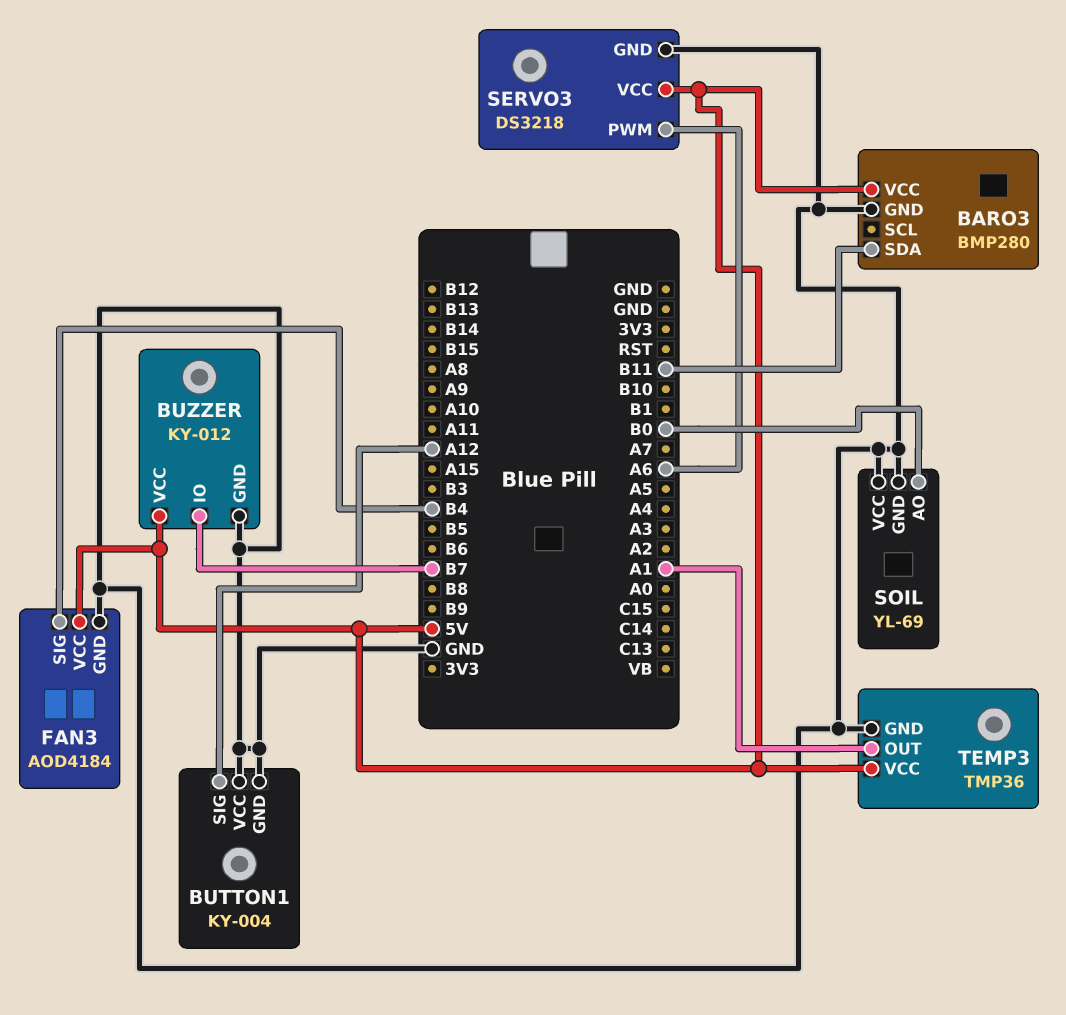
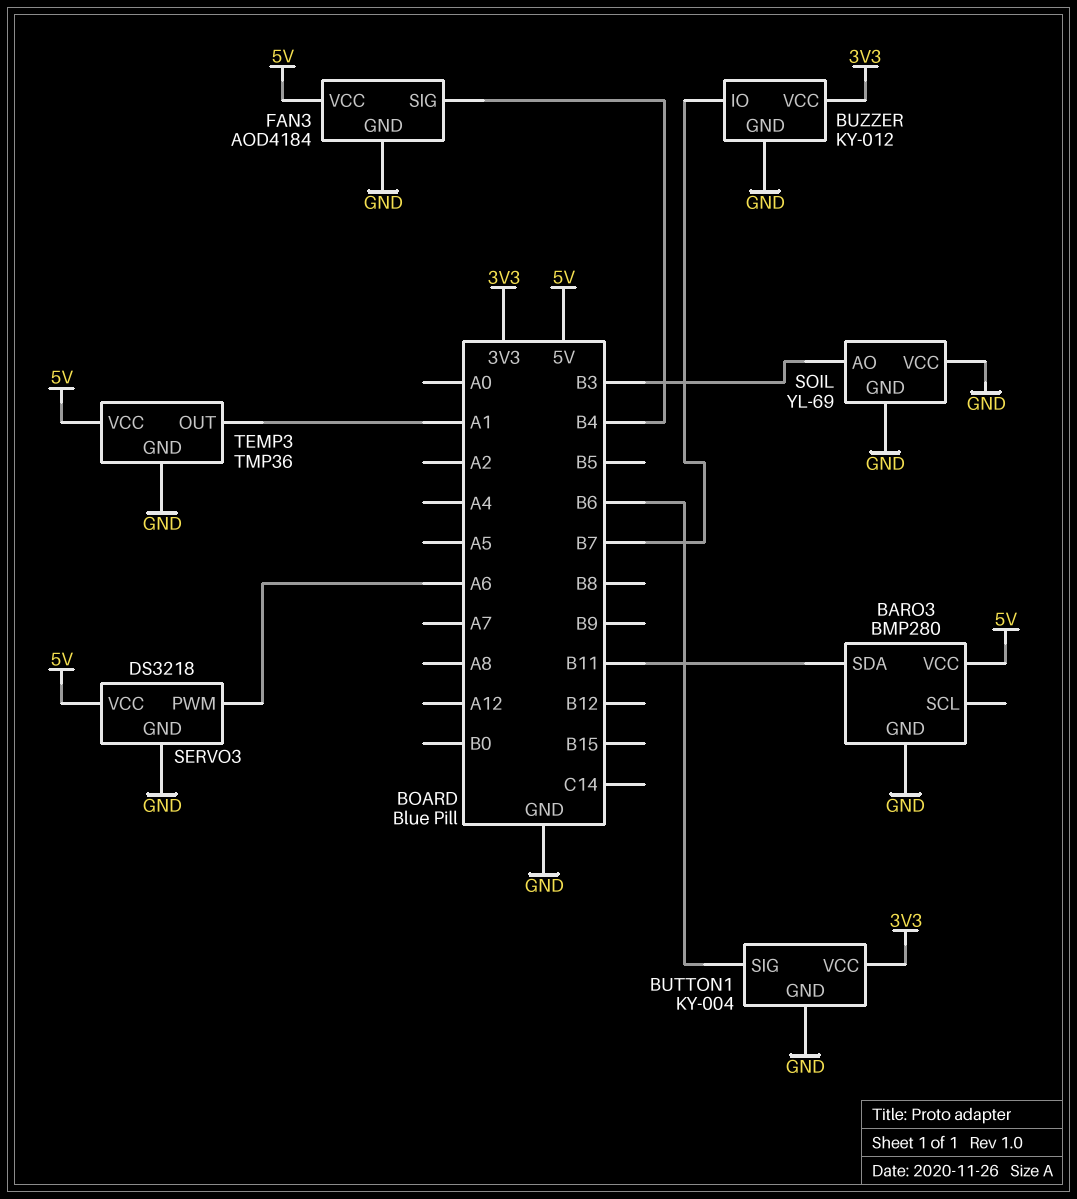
BUTTON1 pin SIG: A12 -> B6
BUTTON1 pin VCC: GND -> 3V3
BUZZER pin VCC: 5V -> 3V3
SOIL pin AO: B0 -> B3

